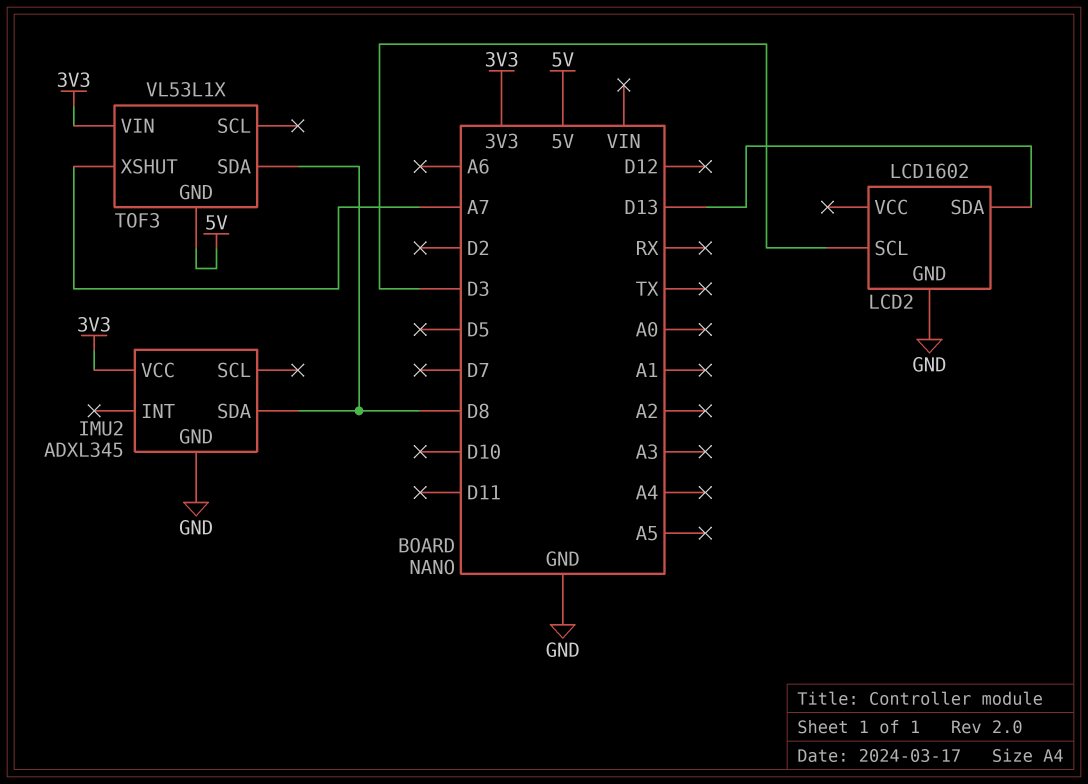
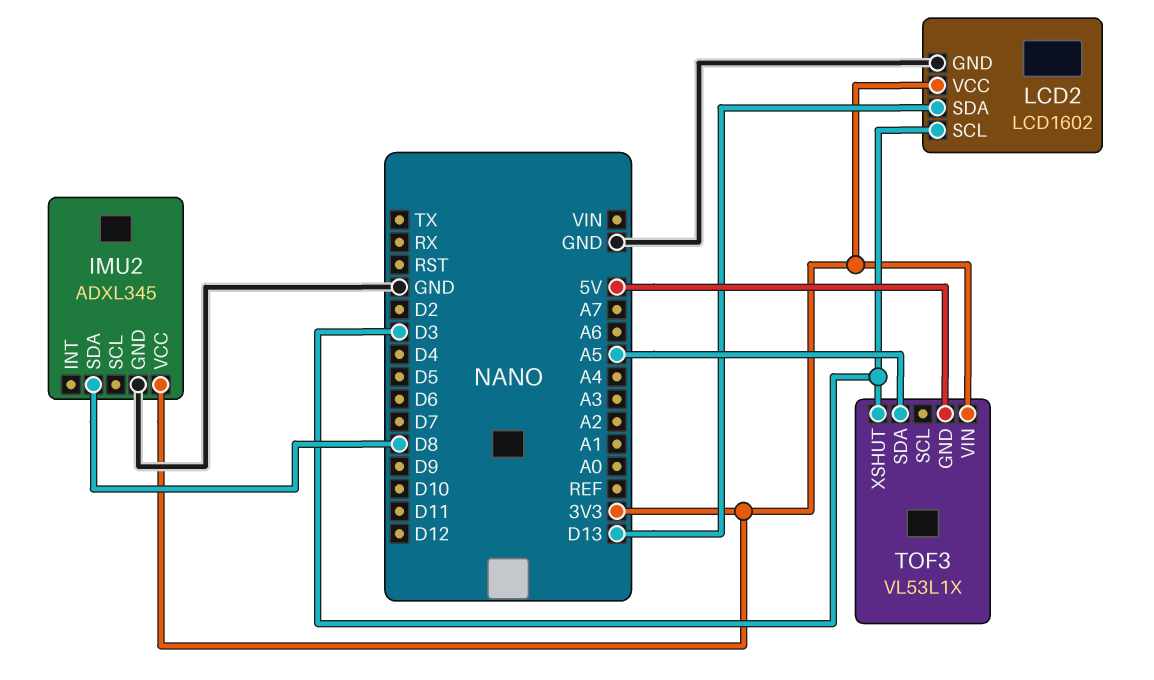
LCD2 pin VCC: none -> 3V3
TOF3 pin SDA: D8 -> A5
TOF3 pin XSHUT: A7 -> D3

